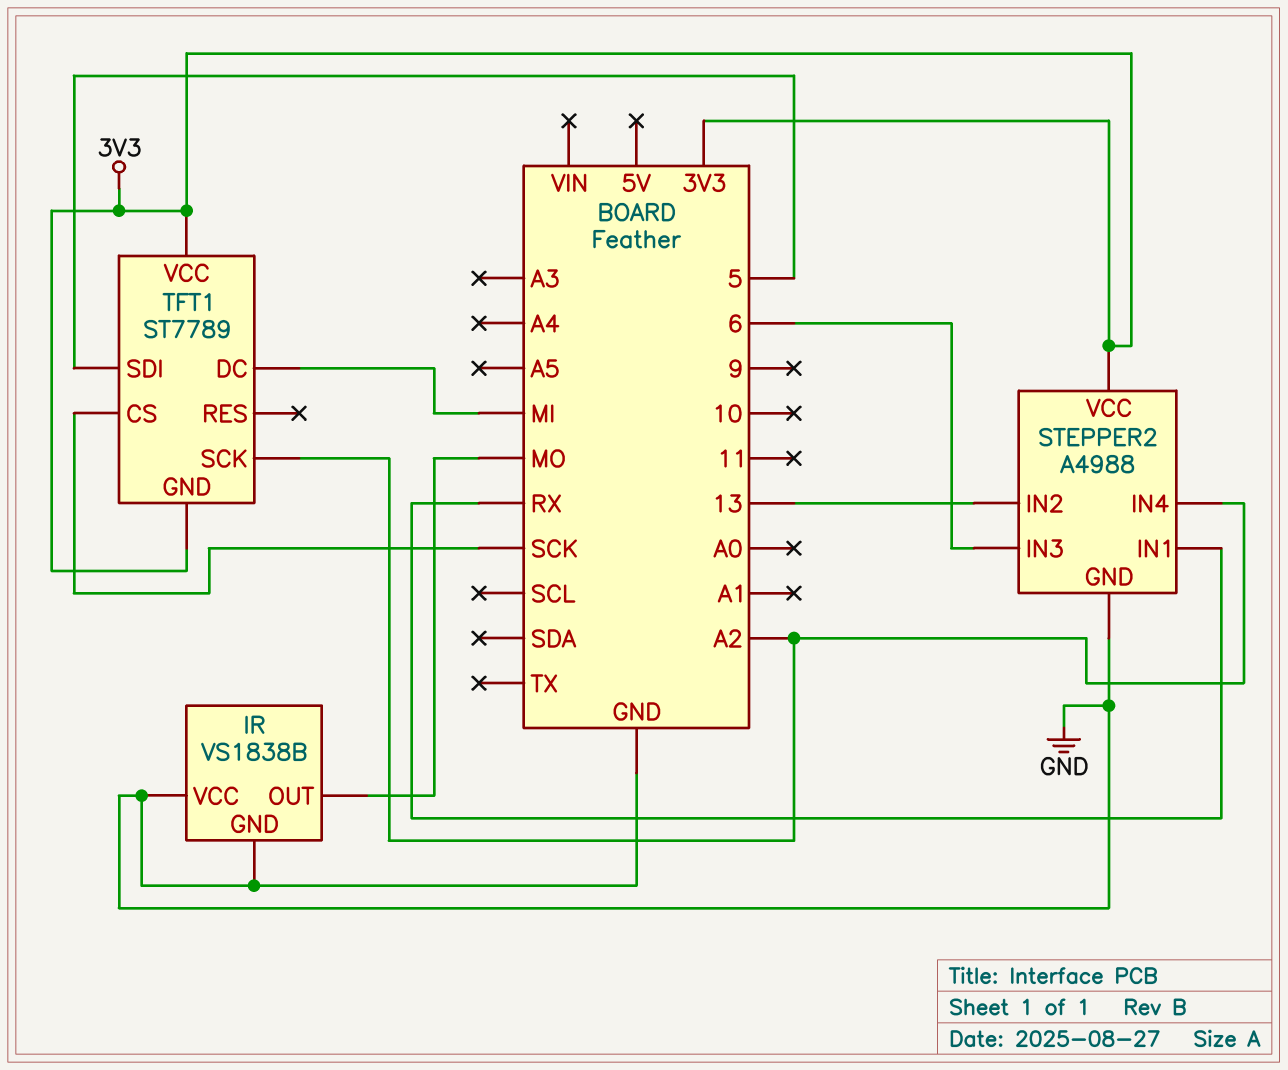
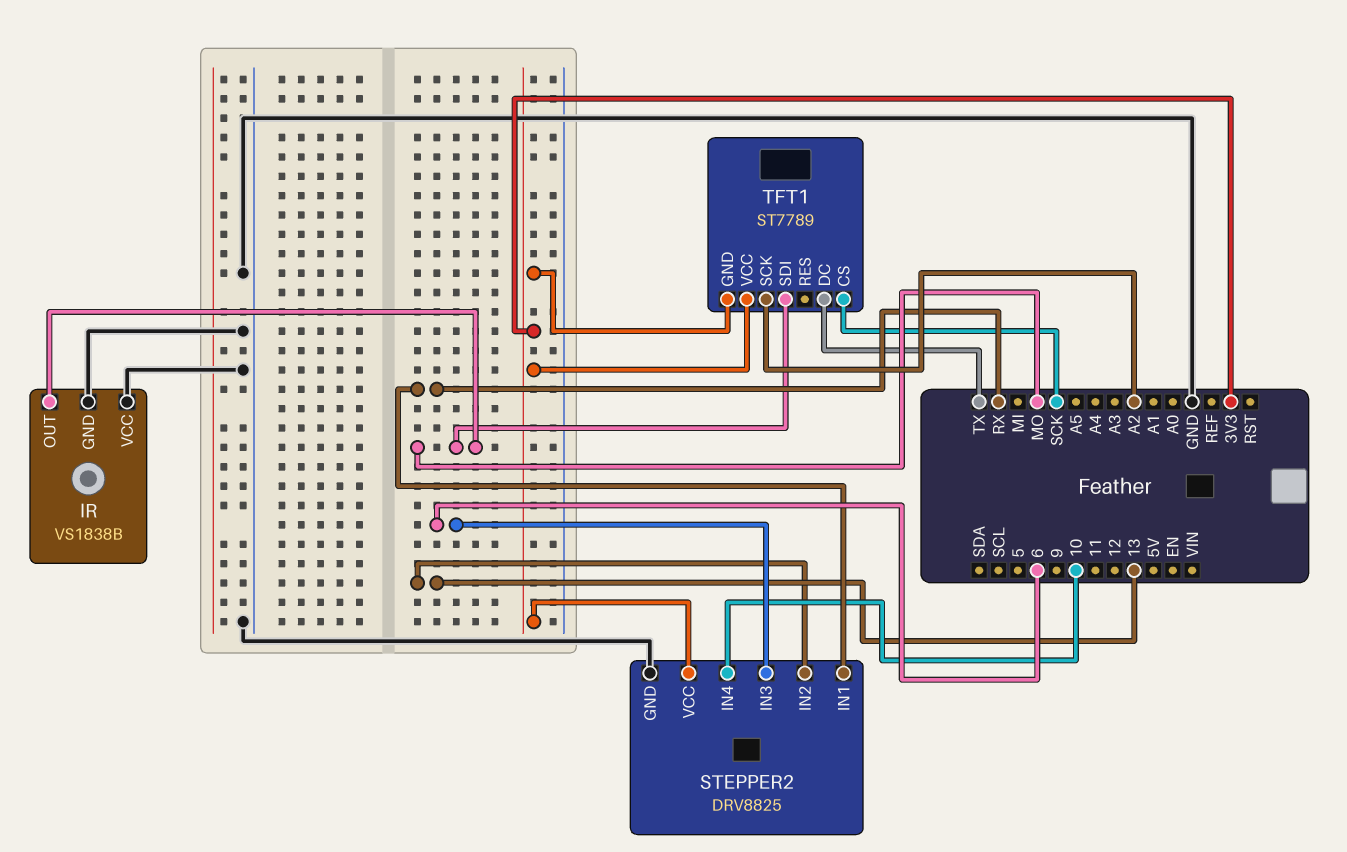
STEPPER2: A4988 -> DRV8825
STEPPER2 pin IN4: A2 -> 10
TFT1 pin DC: MI -> TX
TFT1 pin SDI: 5 -> MO

